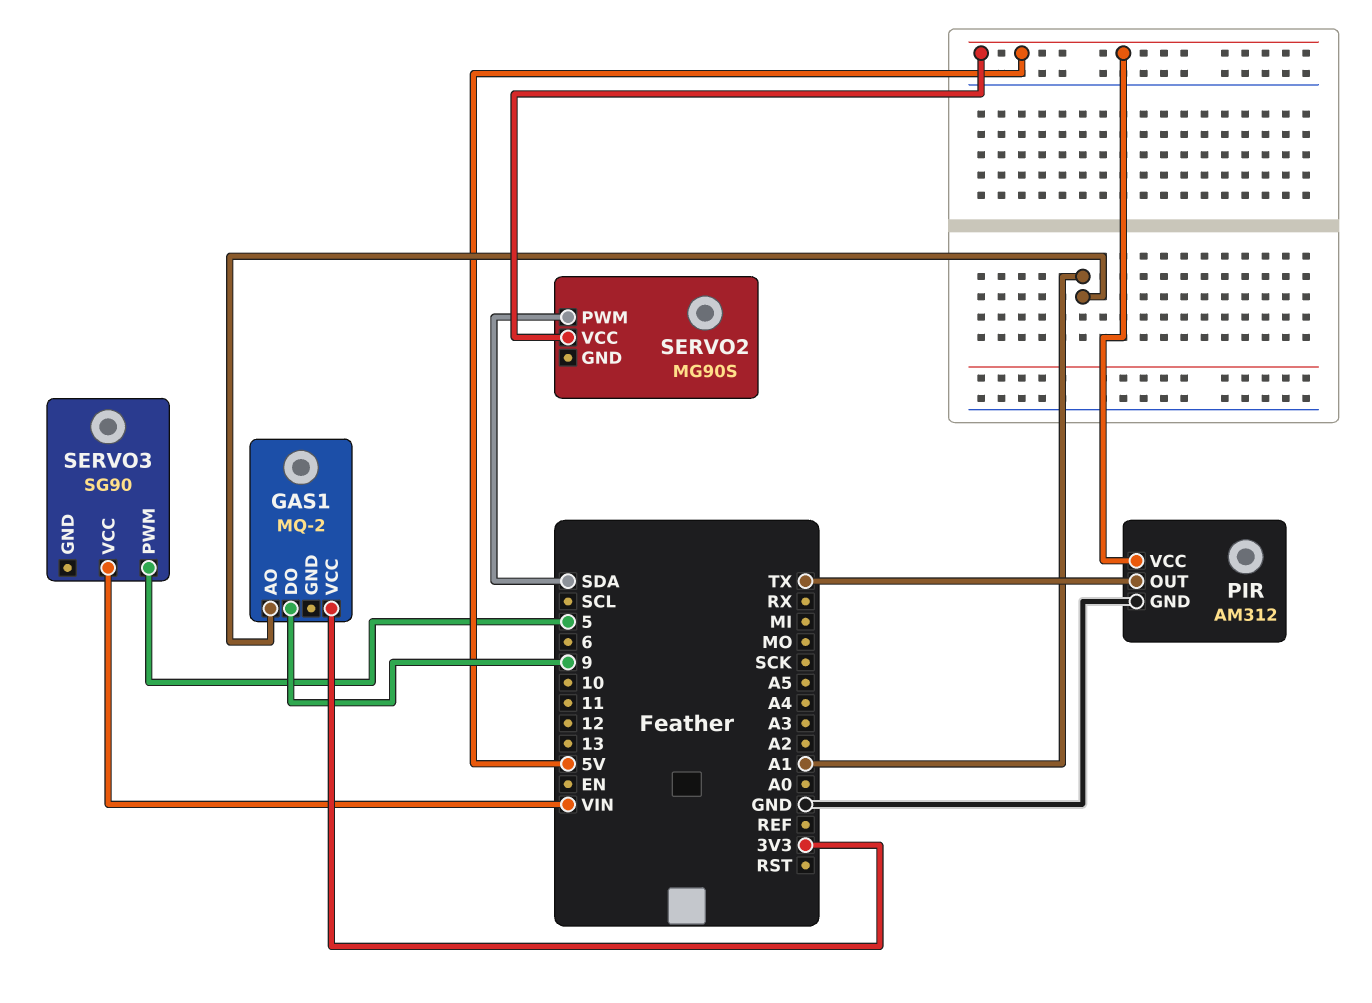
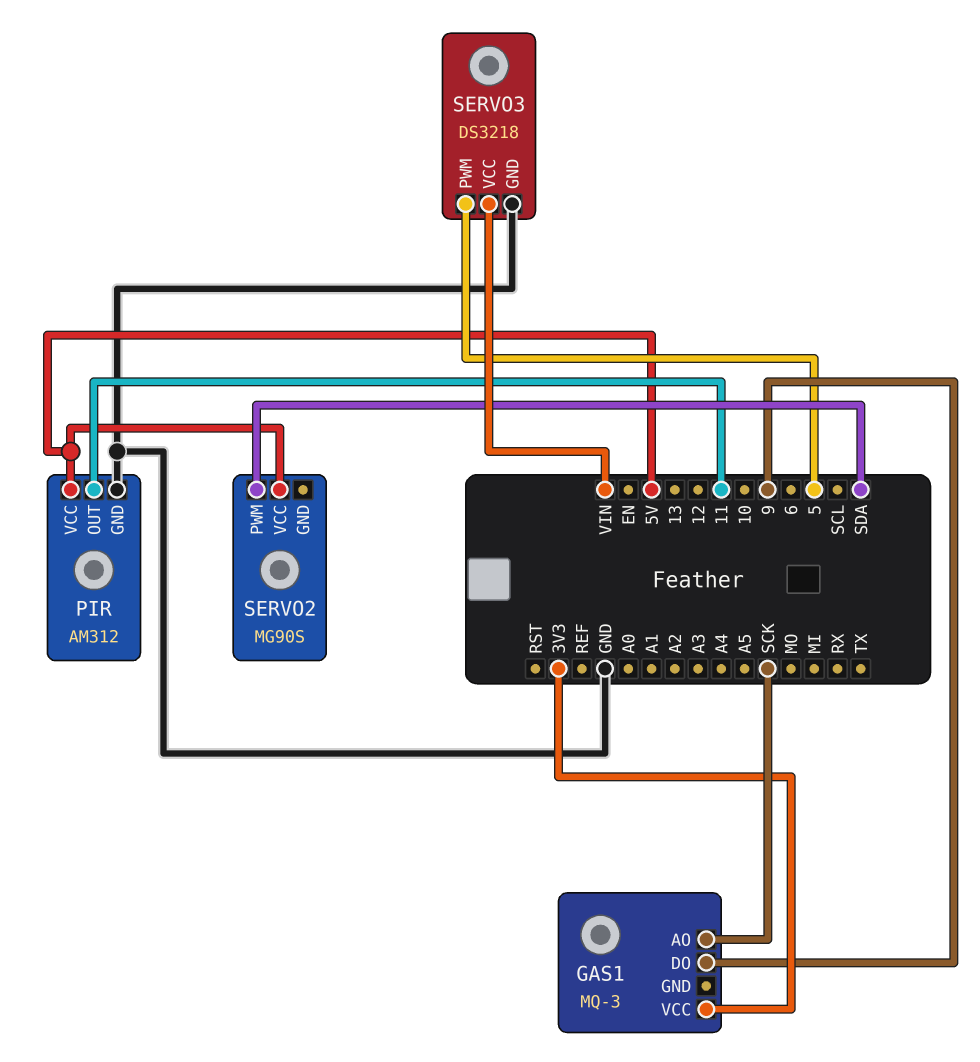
GAS1: MQ-2 -> MQ-3
GAS1 pin AO: A1 -> SCK
PIR pin OUT: TX -> 11
SERVO3: SG90 -> DS3218
SERVO3 pin GND: none -> GND

